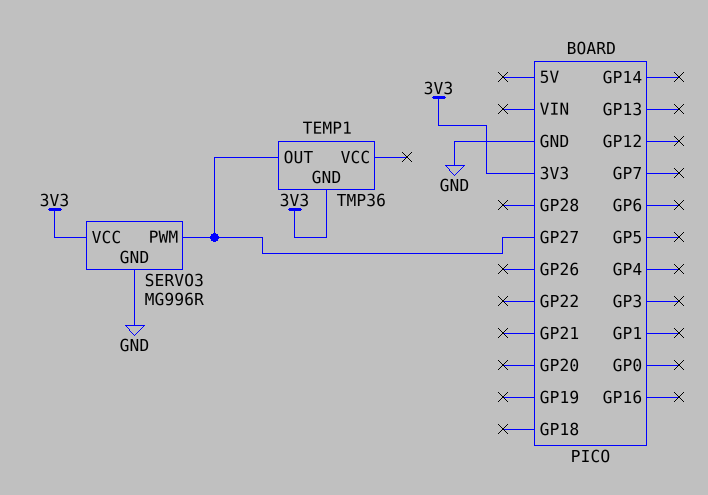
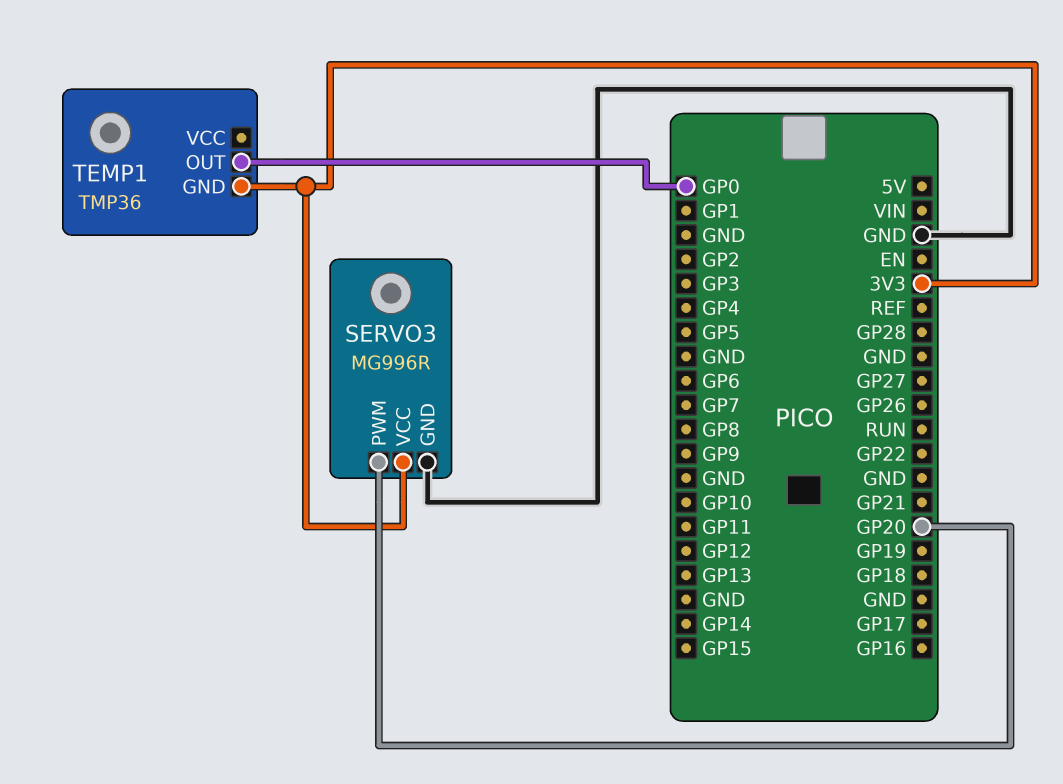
SERVO3 pin PWM: GP27 -> GP20
TEMP1 pin OUT: GP27 -> GP0

